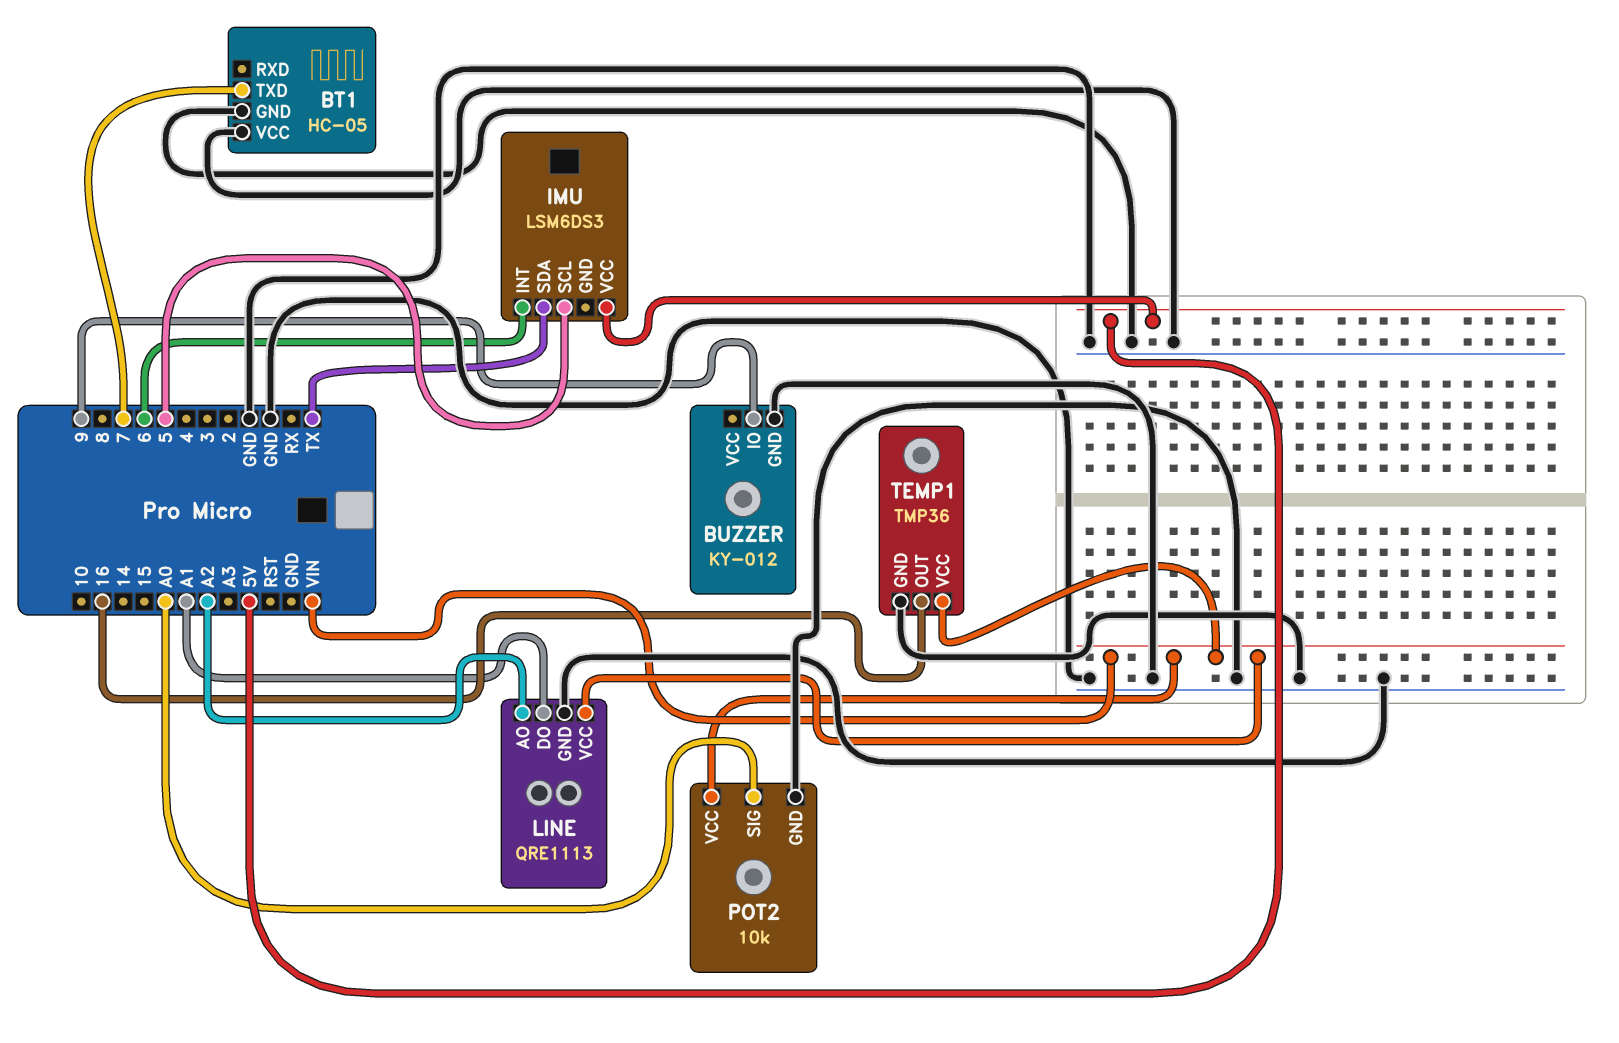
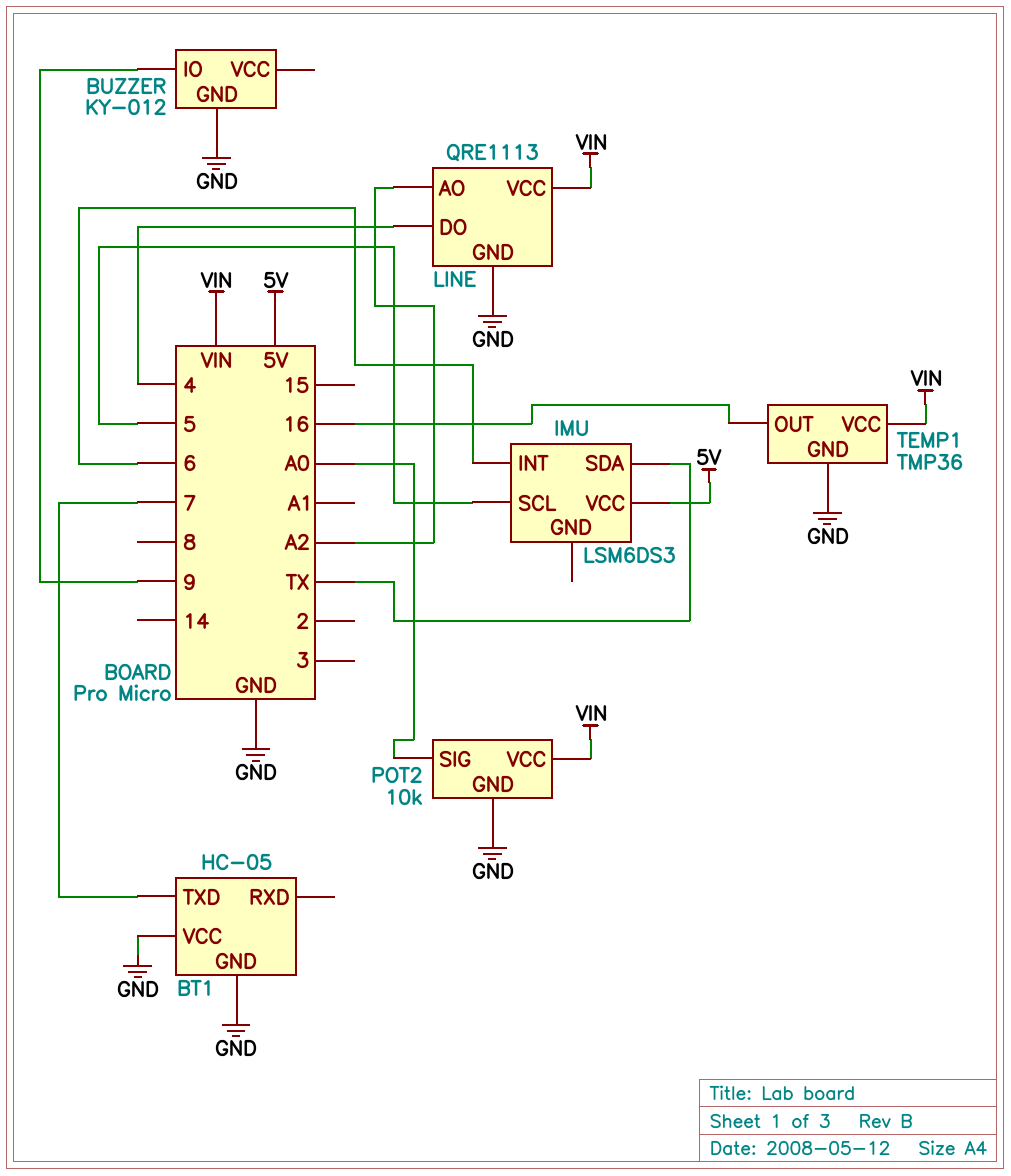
LINE pin DO: A1 -> 4

